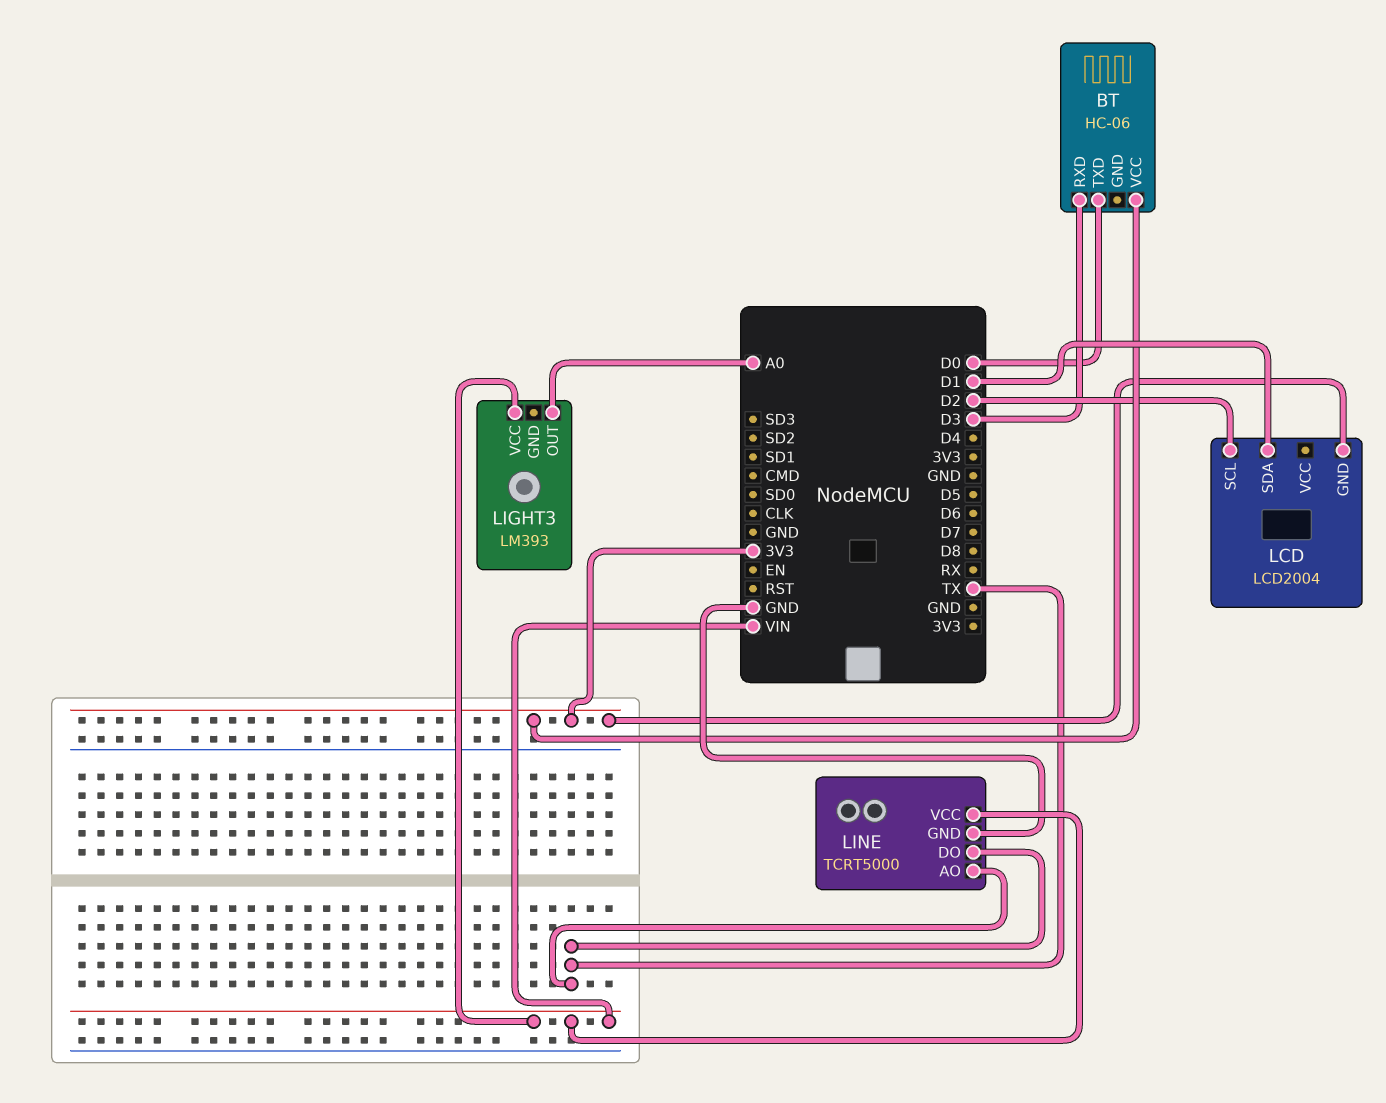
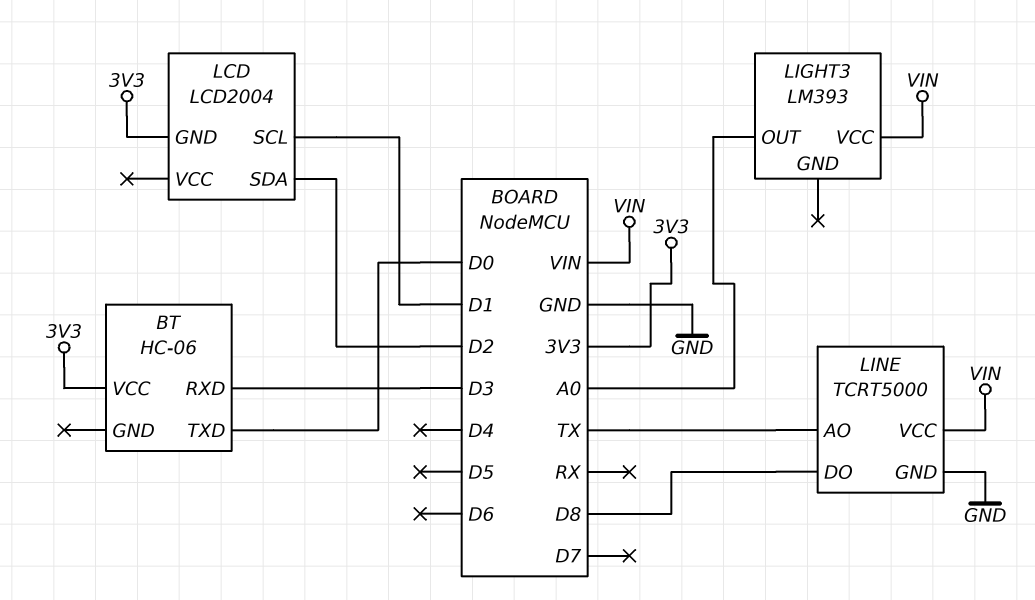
LCD pin SCL: D2 -> D1
LCD pin SDA: D1 -> D2
LINE pin DO: TX -> D8

